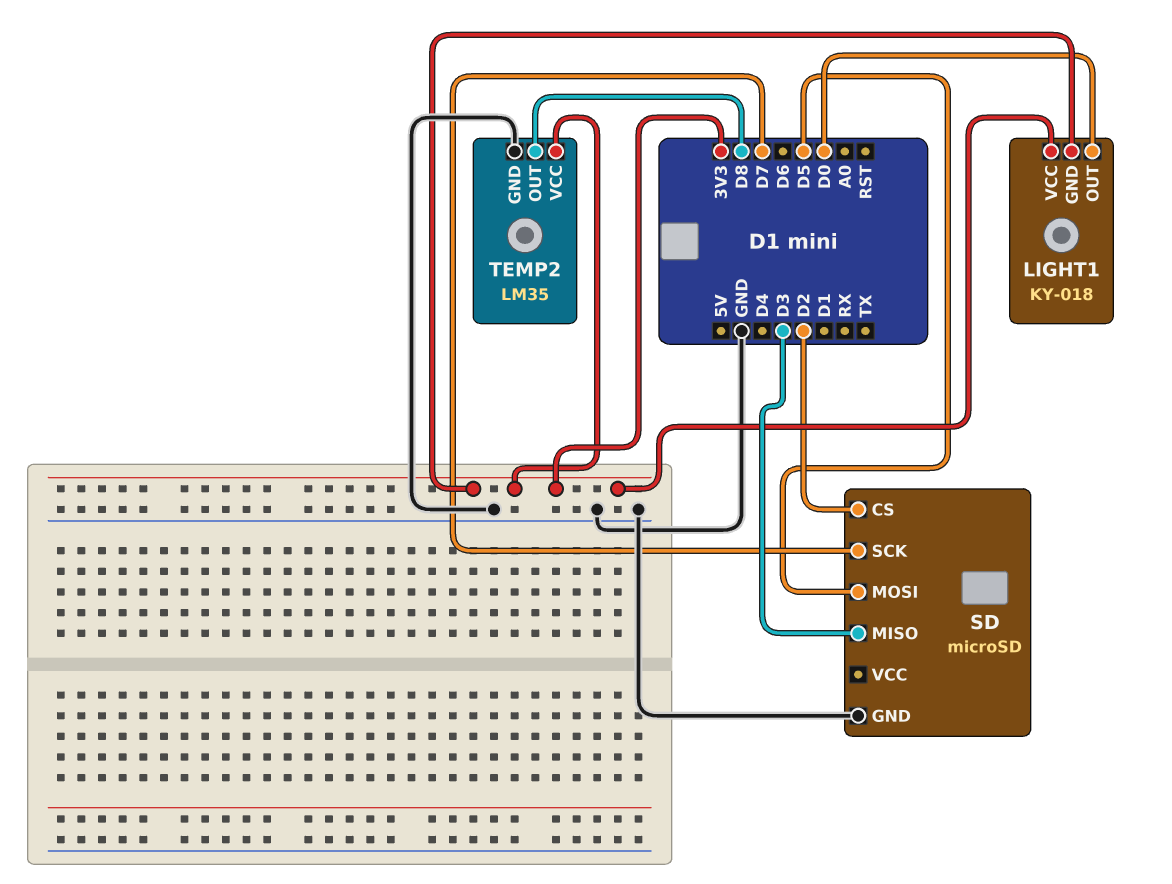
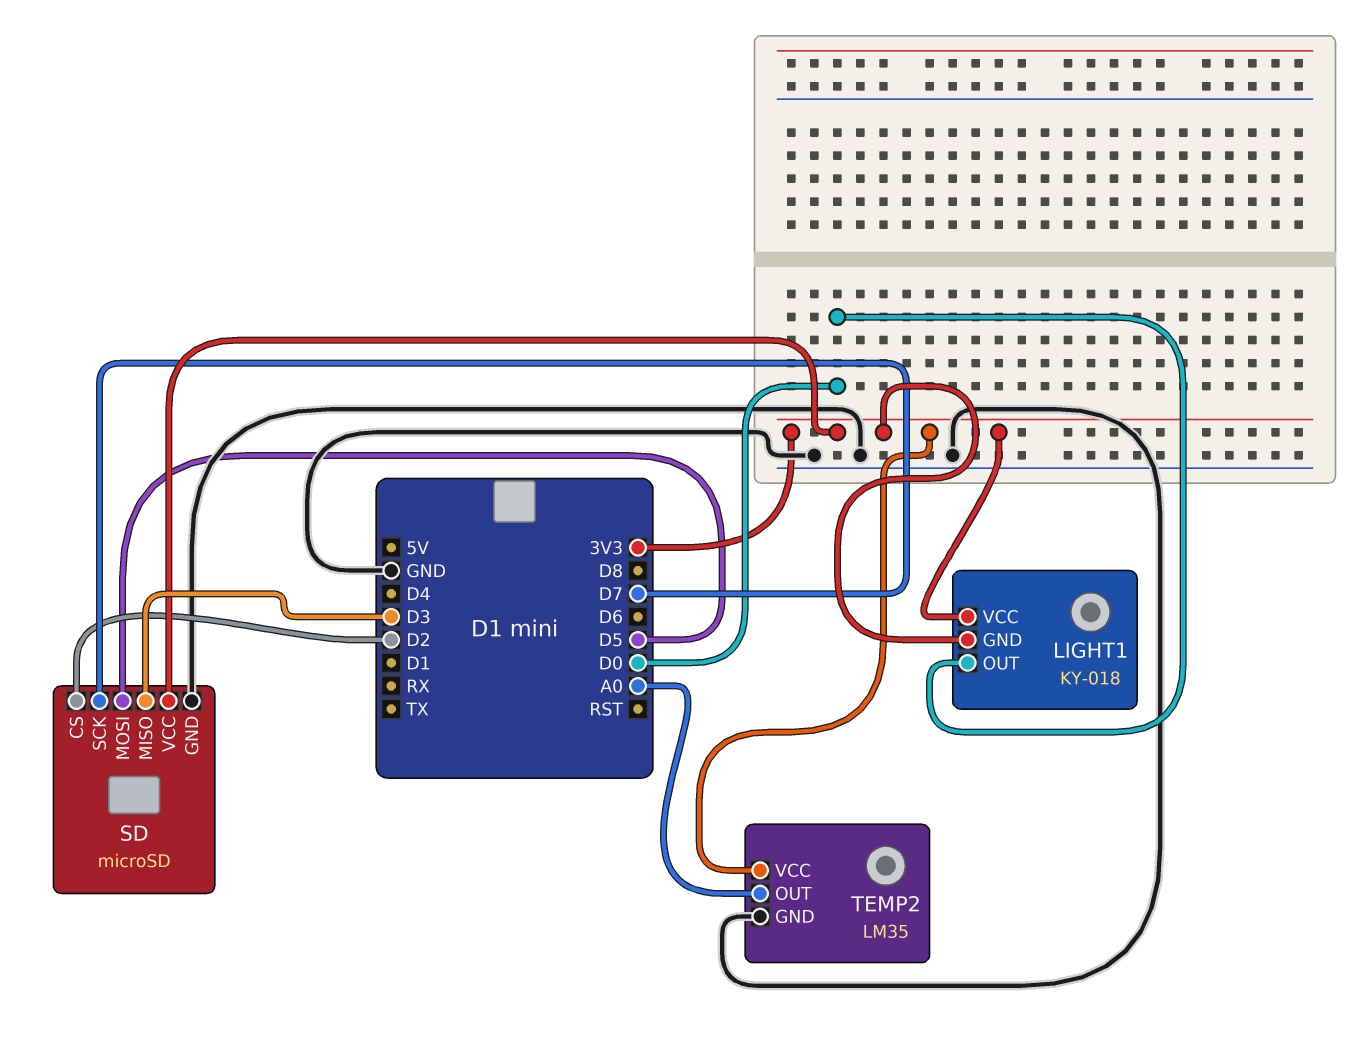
SD pin VCC: none -> 3V3
TEMP2 pin OUT: D8 -> A0

